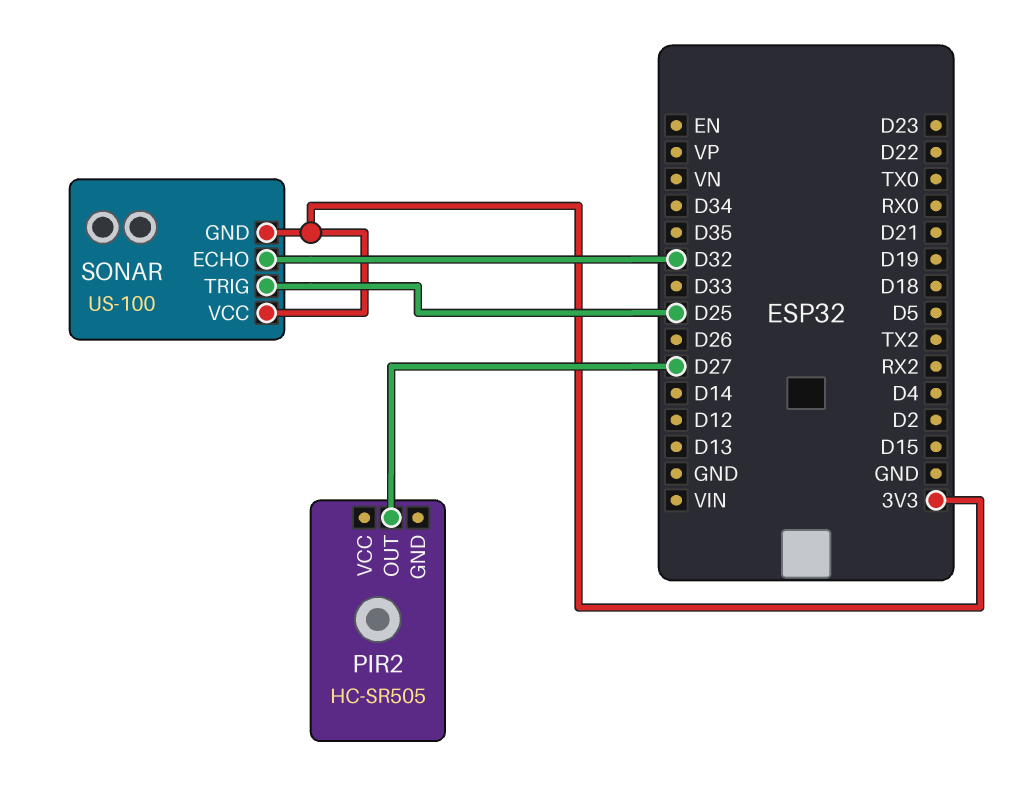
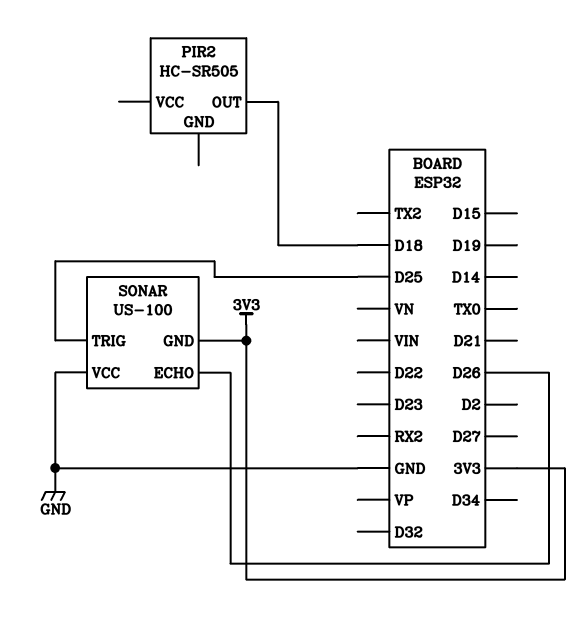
PIR2 pin OUT: D27 -> D18
SONAR pin ECHO: D32 -> D26
SONAR pin VCC: 3V3 -> GND

